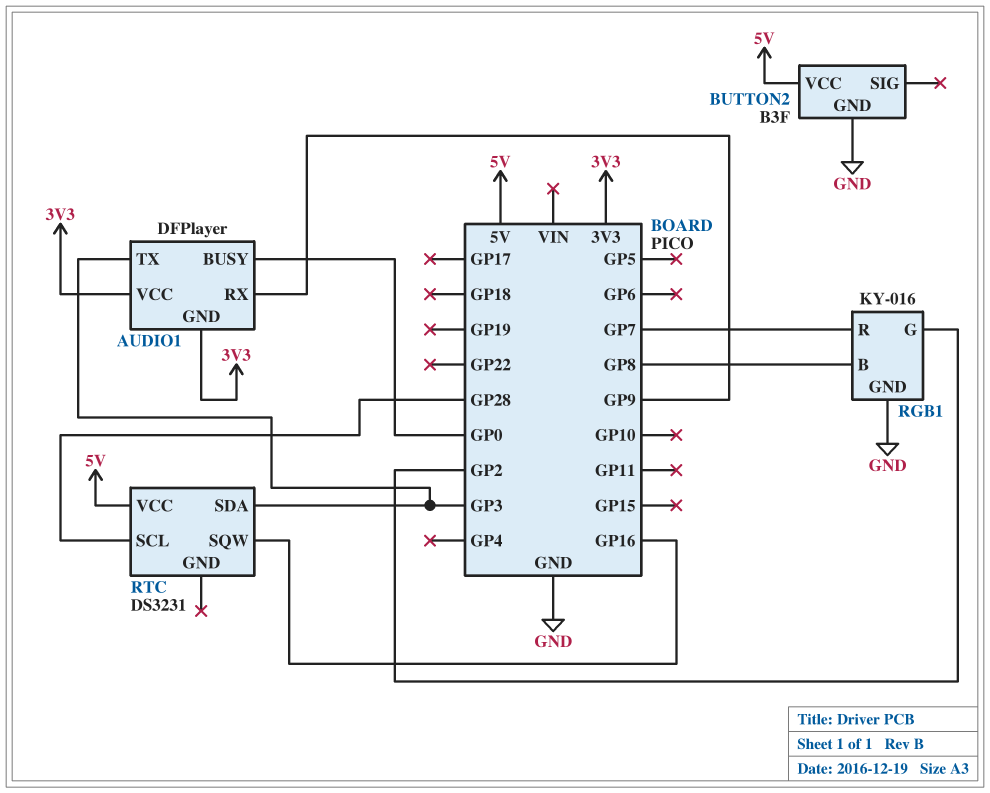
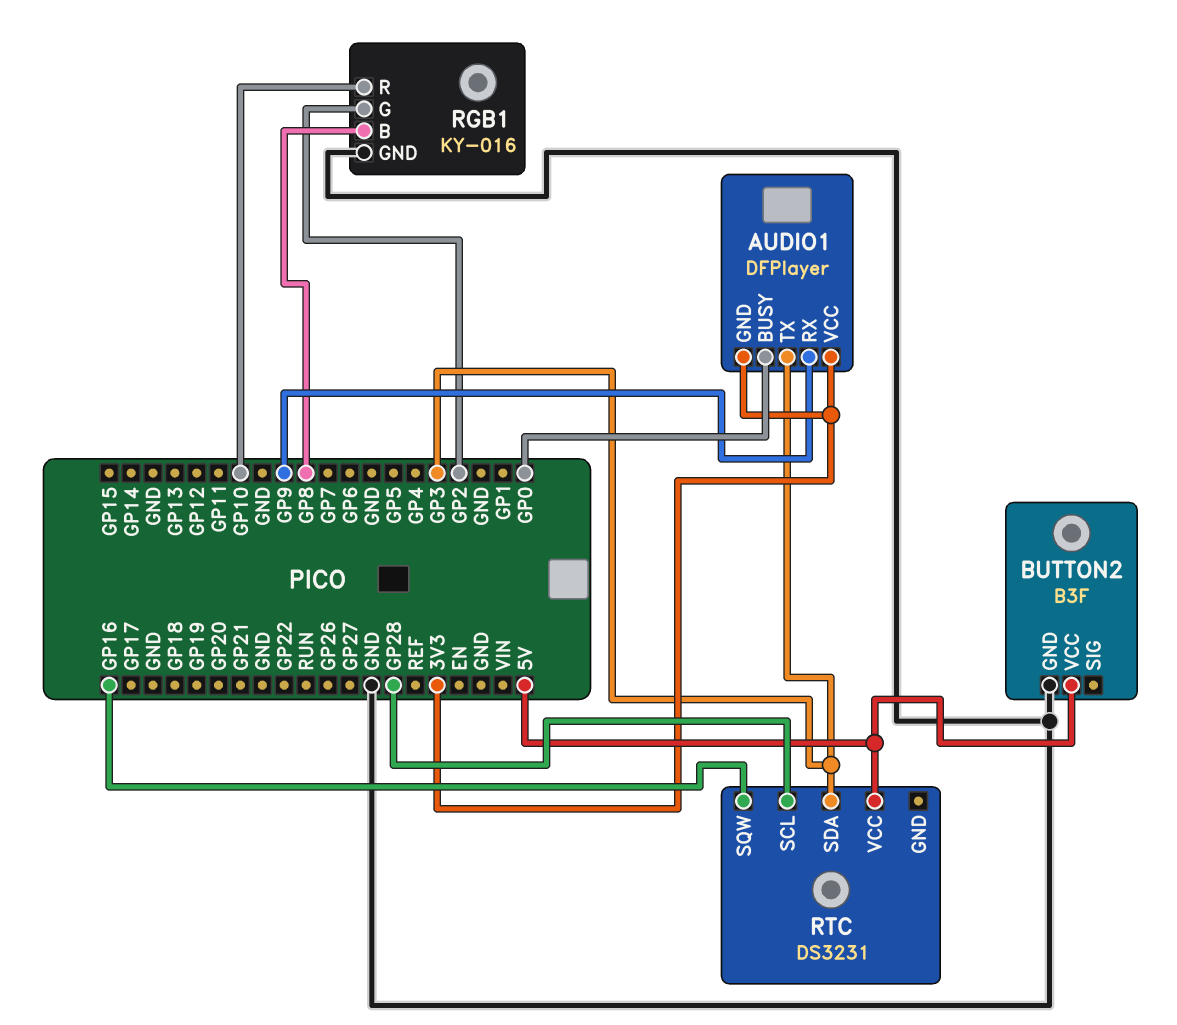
RGB1 pin R: GP7 -> GP10

